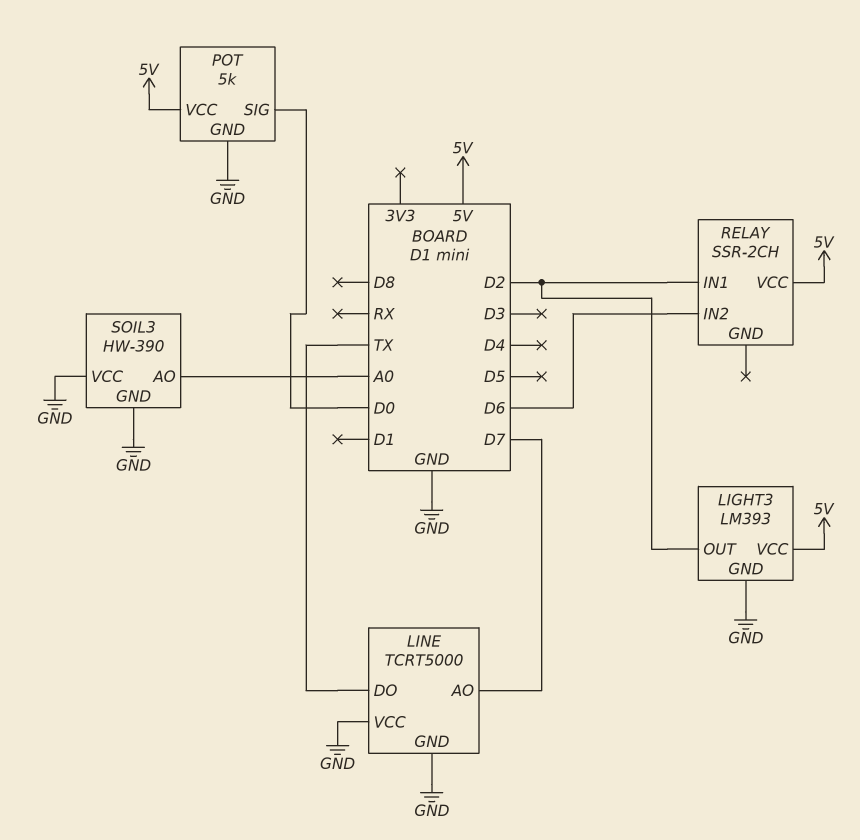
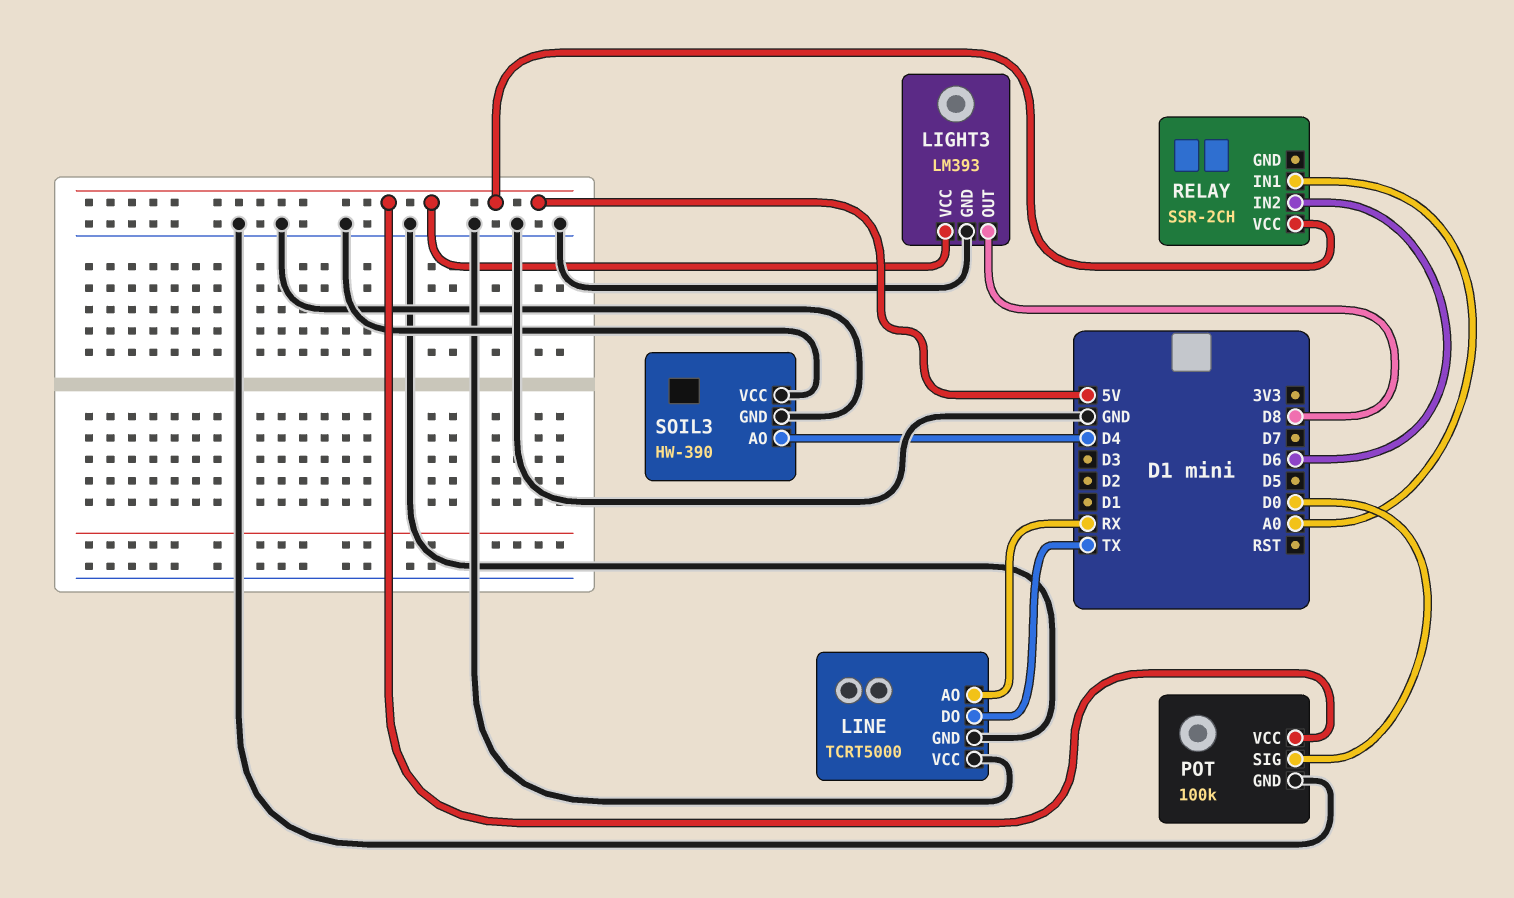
LIGHT3 pin OUT: D2 -> D8
LINE pin AO: D7 -> RX
POT: 5k -> 100k
RELAY pin IN1: D2 -> A0
SOIL3 pin AO: A0 -> D4

